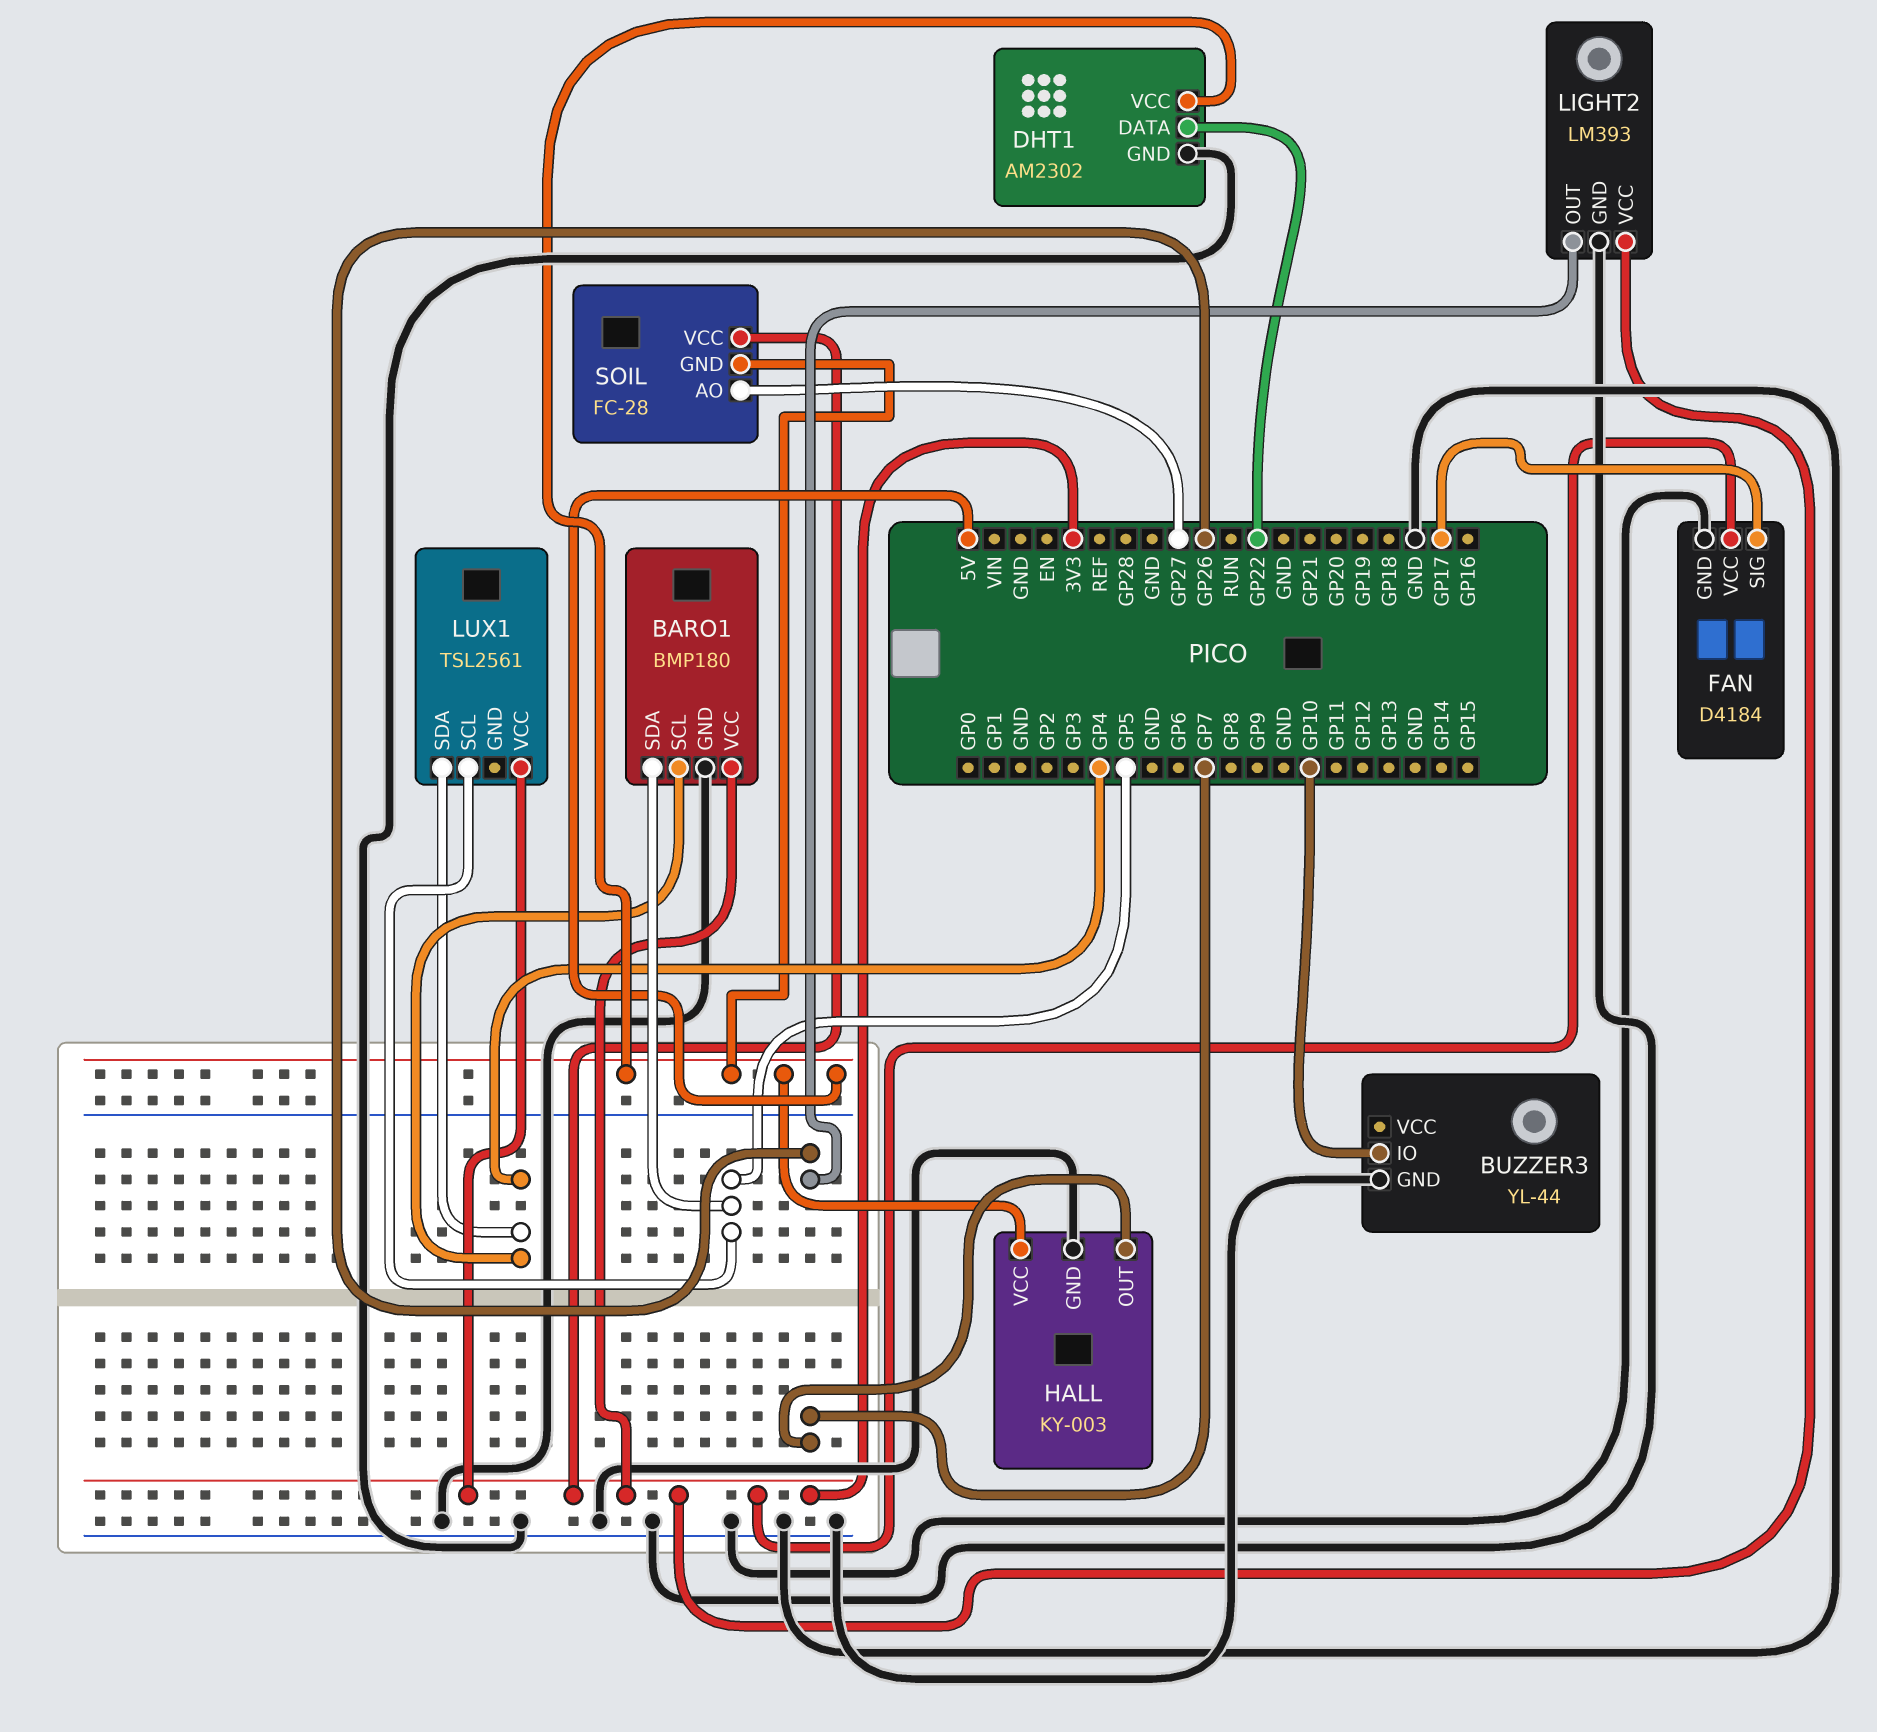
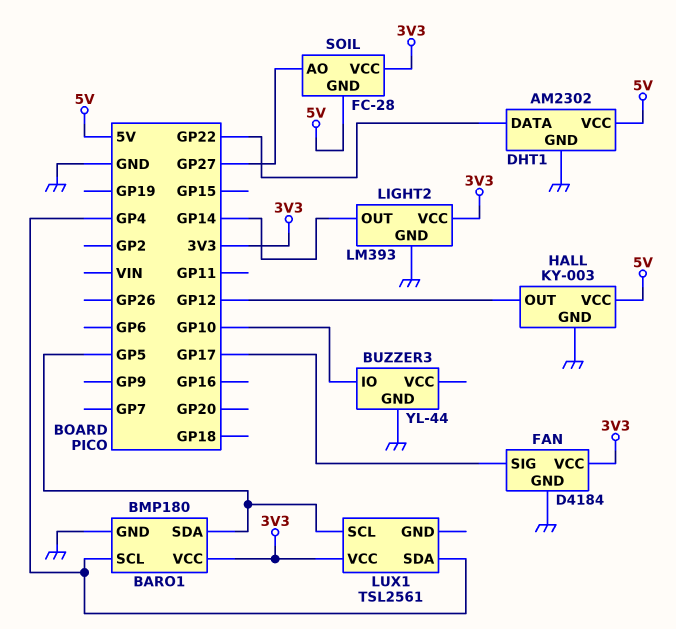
HALL pin OUT: GP7 -> GP12
LIGHT2 pin OUT: GP26 -> GP14

